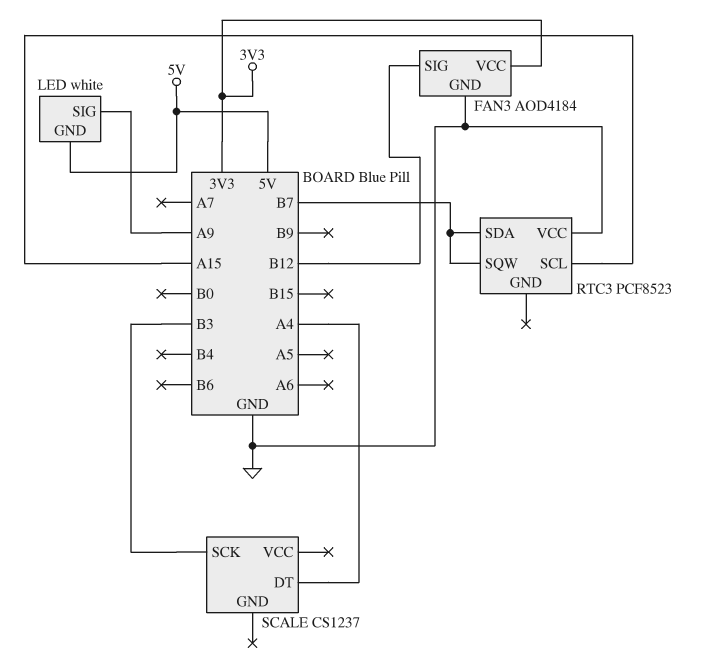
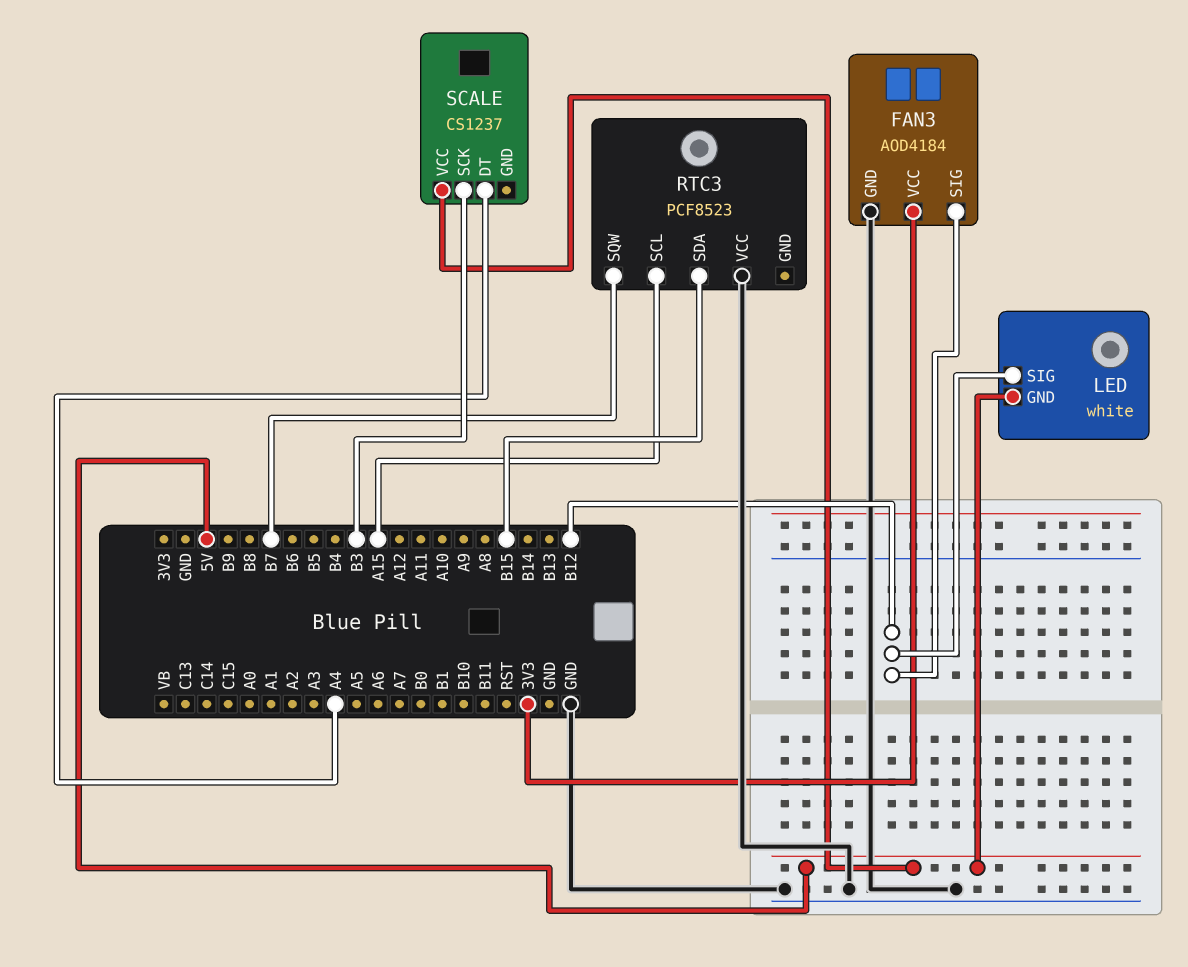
LED pin SIG: A9 -> B12
RTC3 pin SDA: B7 -> B15
SCALE pin VCC: none -> 5V

